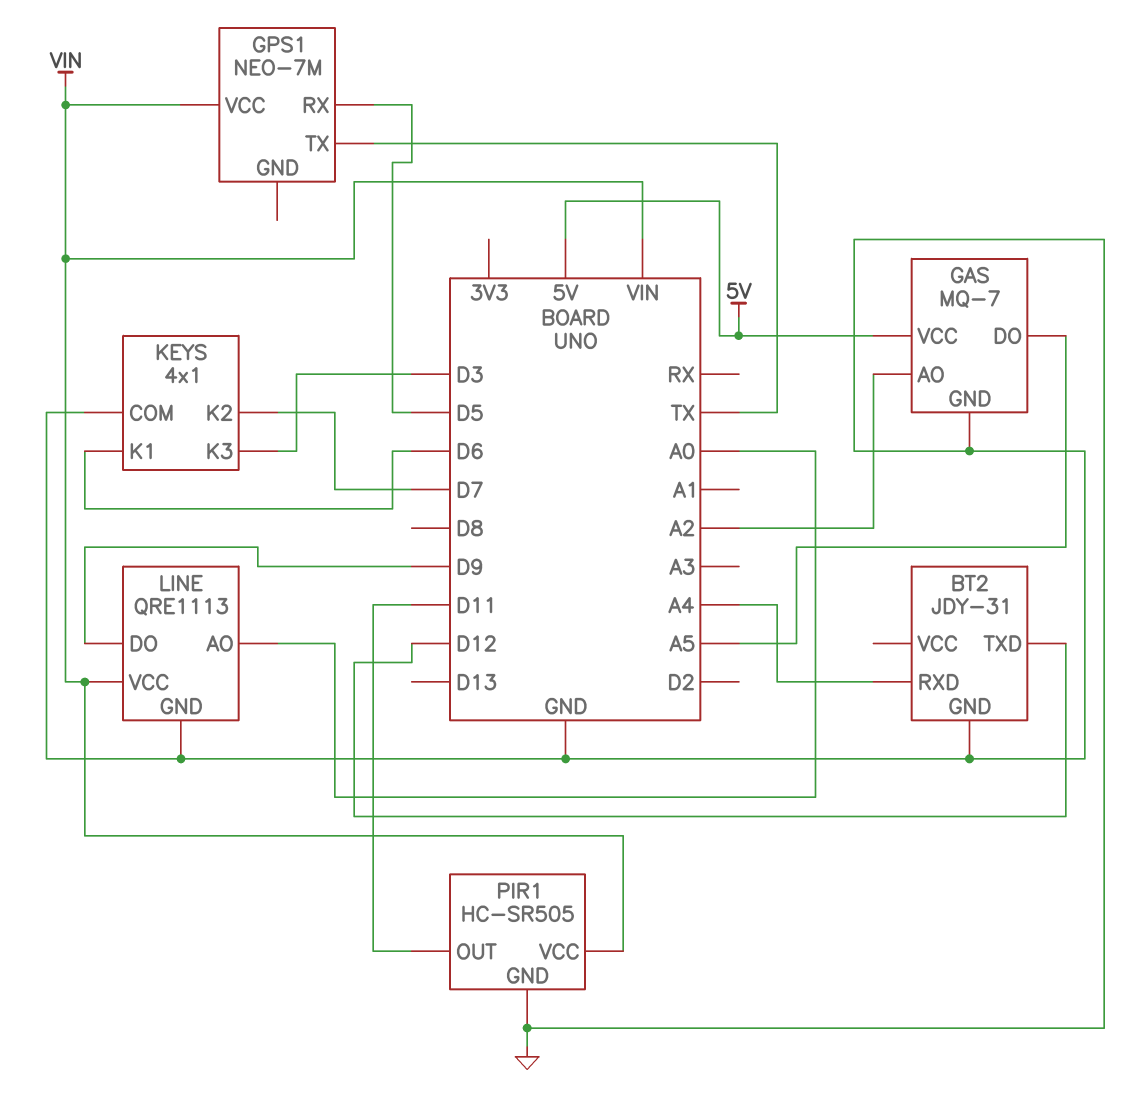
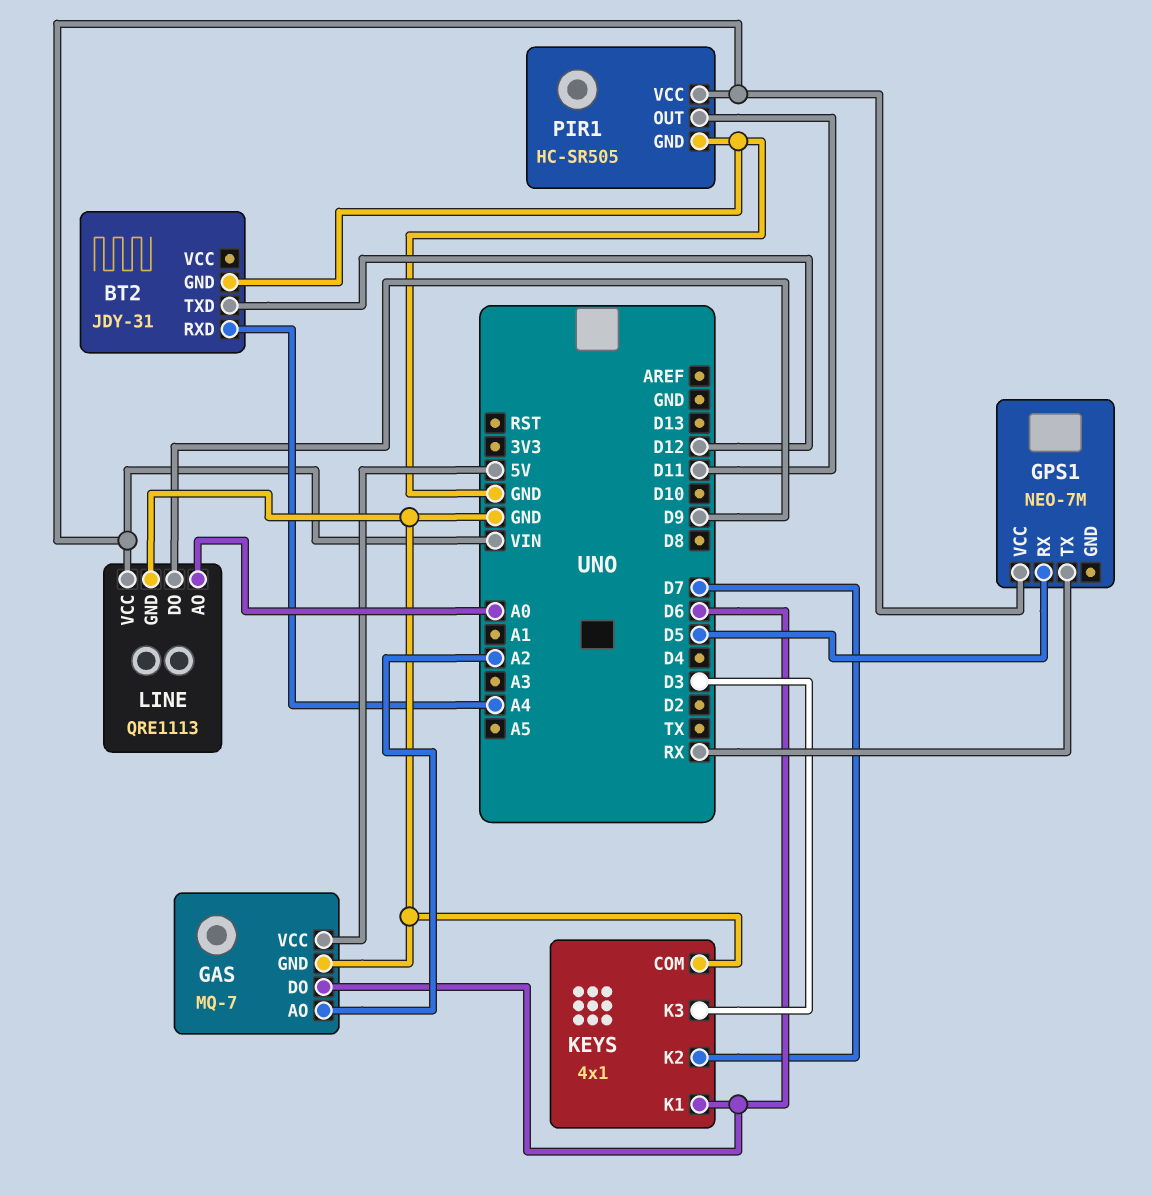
GAS pin DO: A5 -> D6
GPS1 pin TX: TX -> RX

